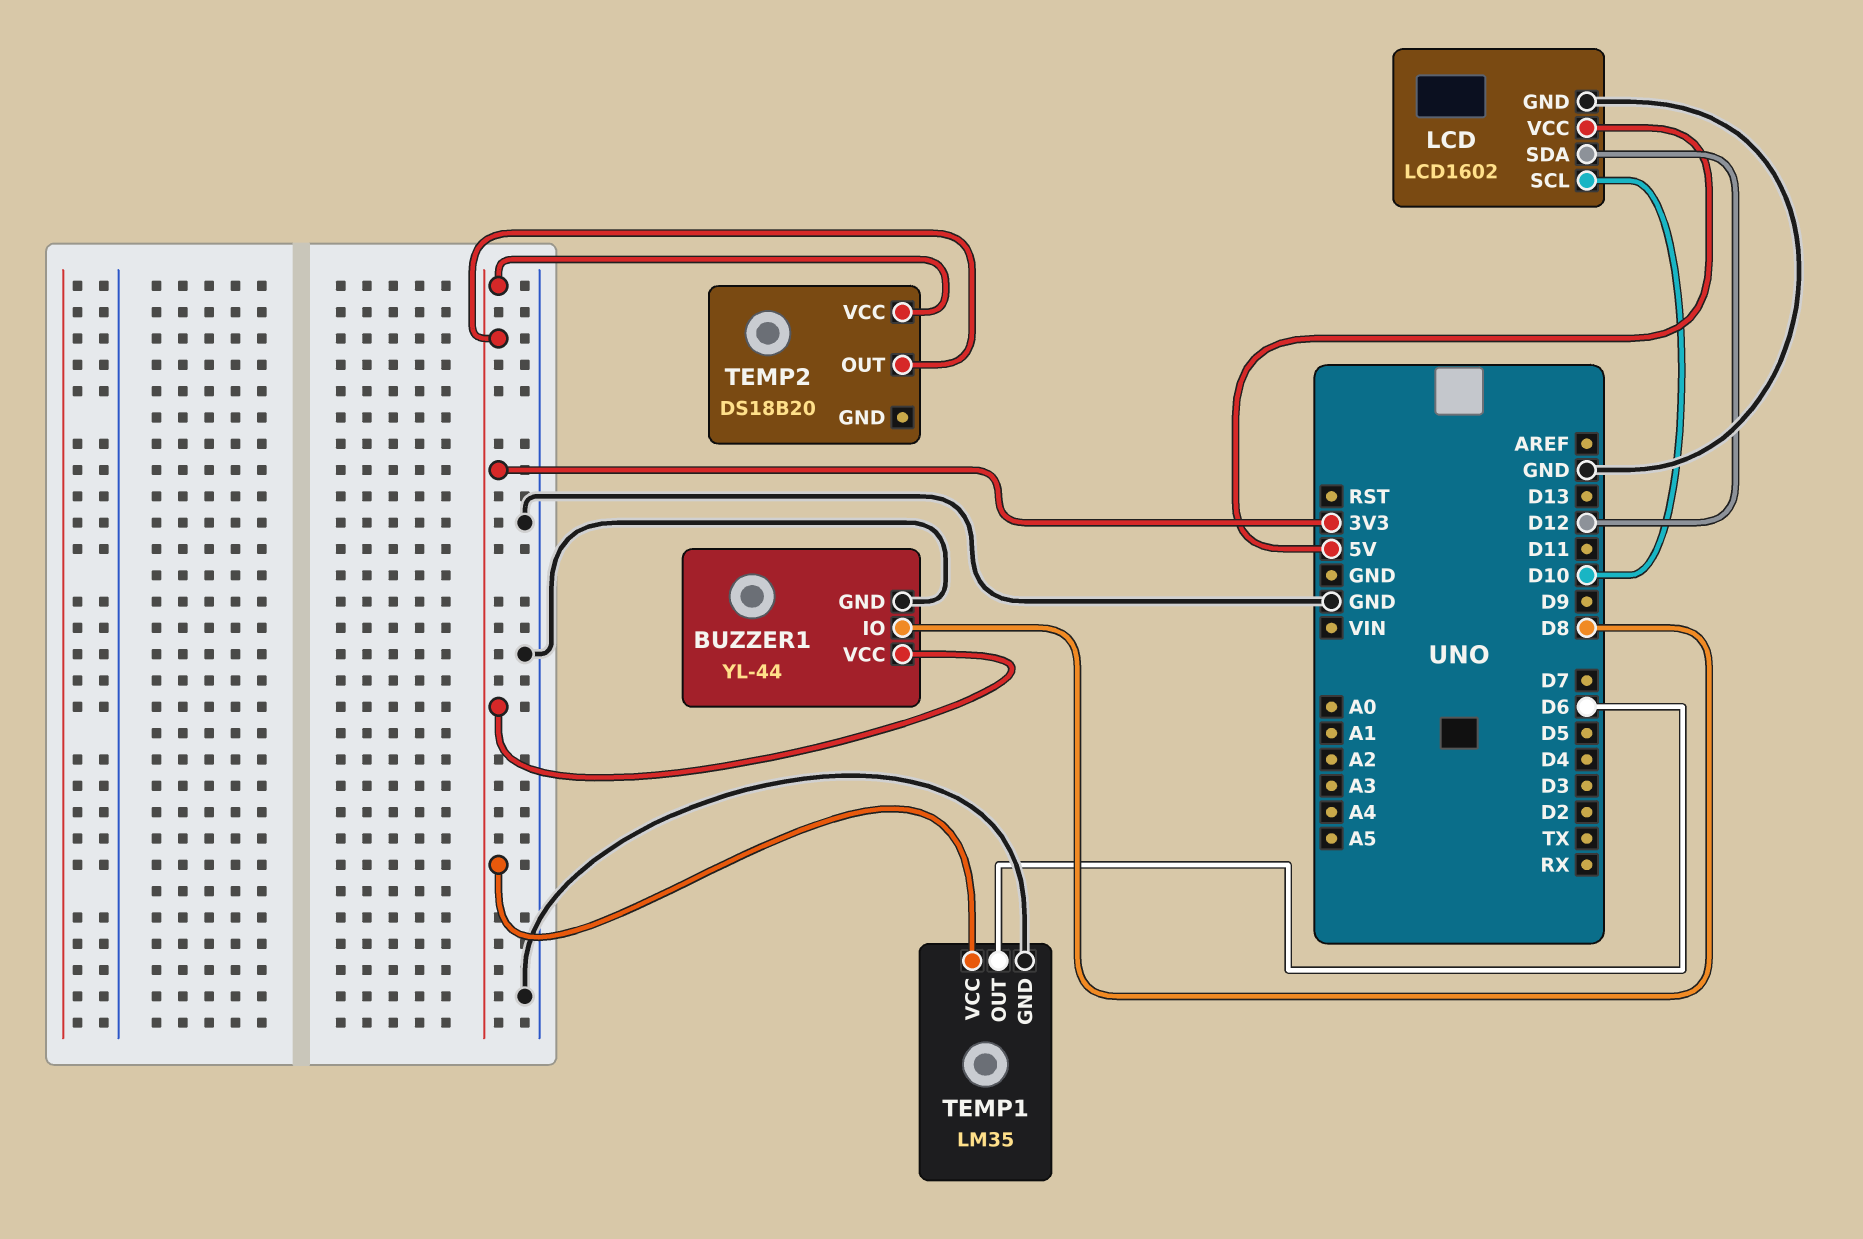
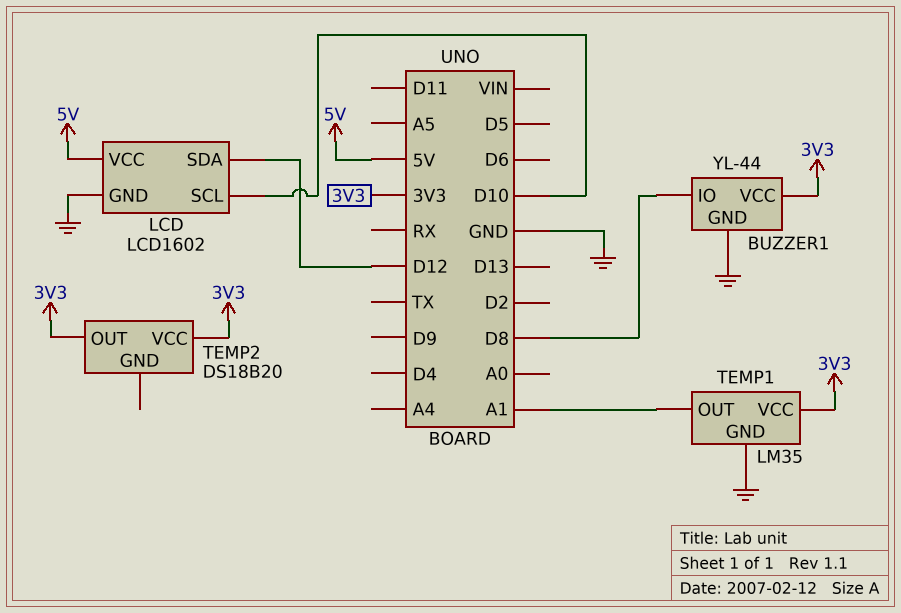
TEMP1 pin OUT: D6 -> A1

